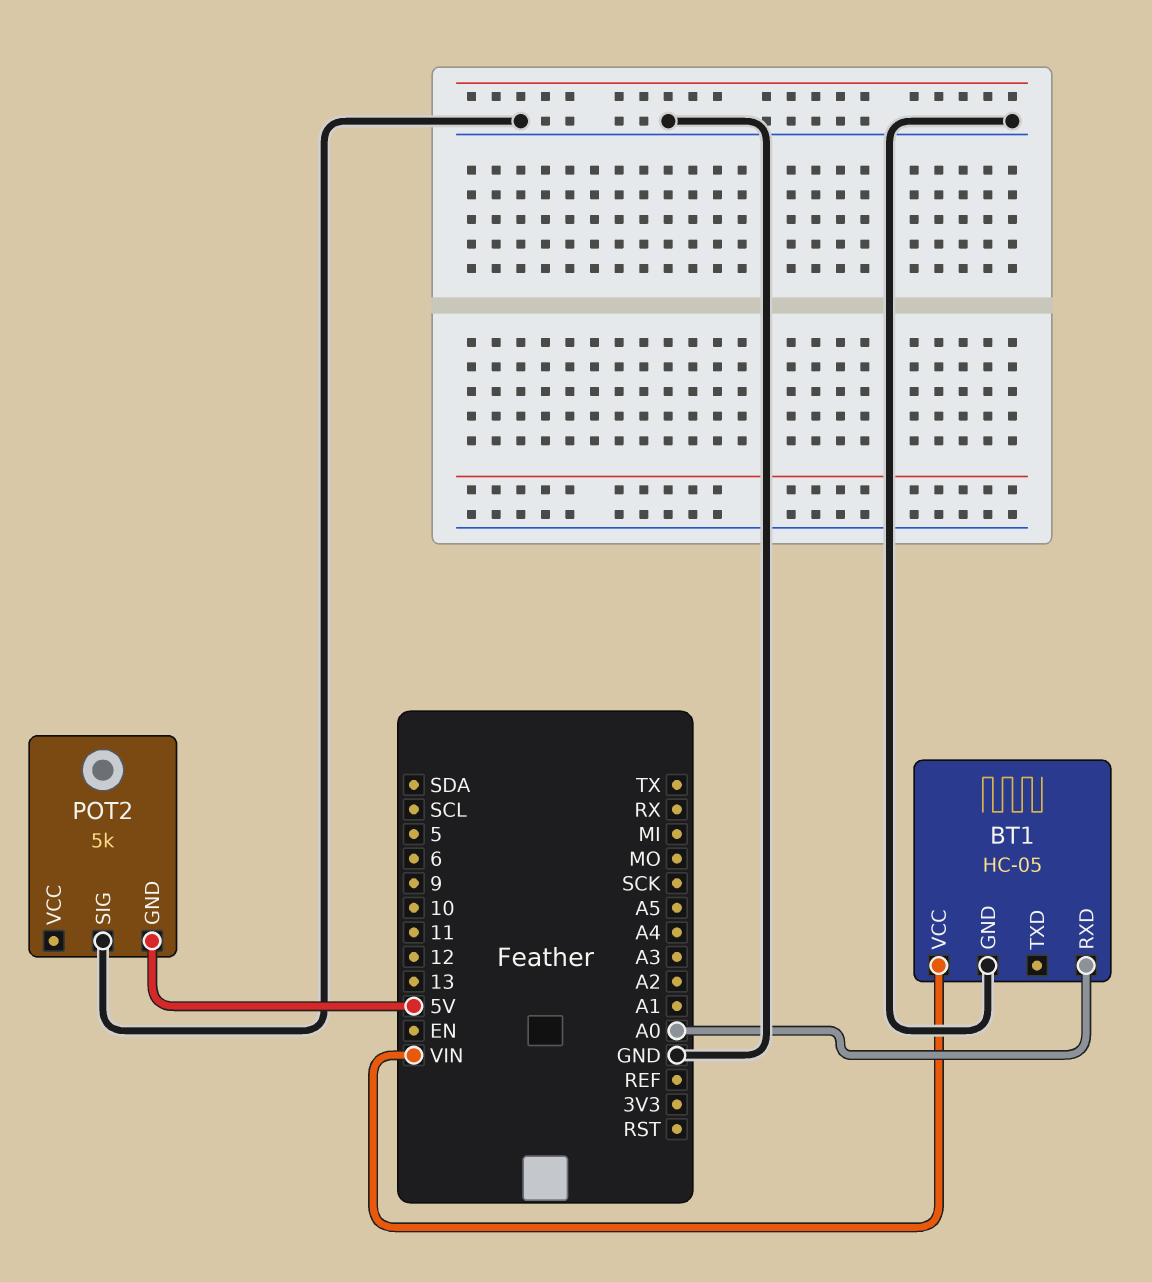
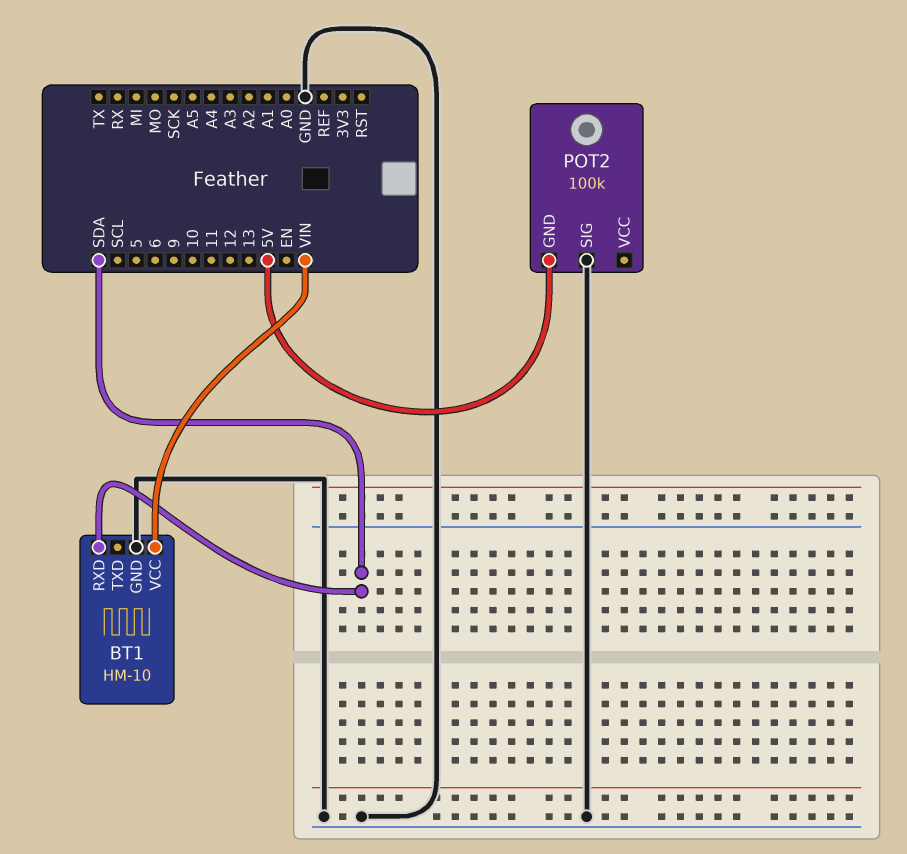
BT1: HC-05 -> HM-10
BT1 pin RXD: A0 -> SDA
POT2: 5k -> 100k

